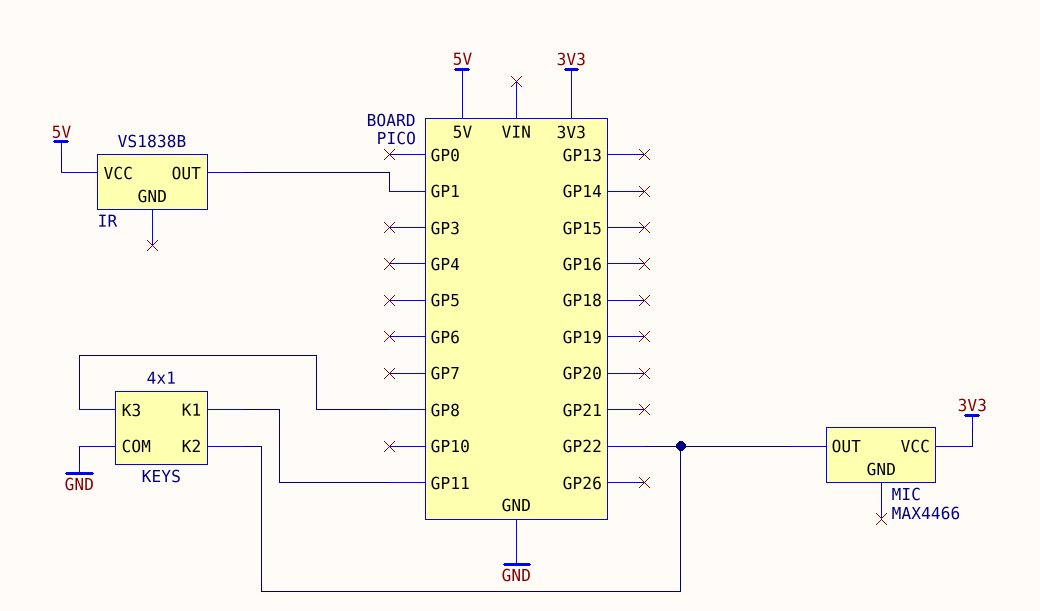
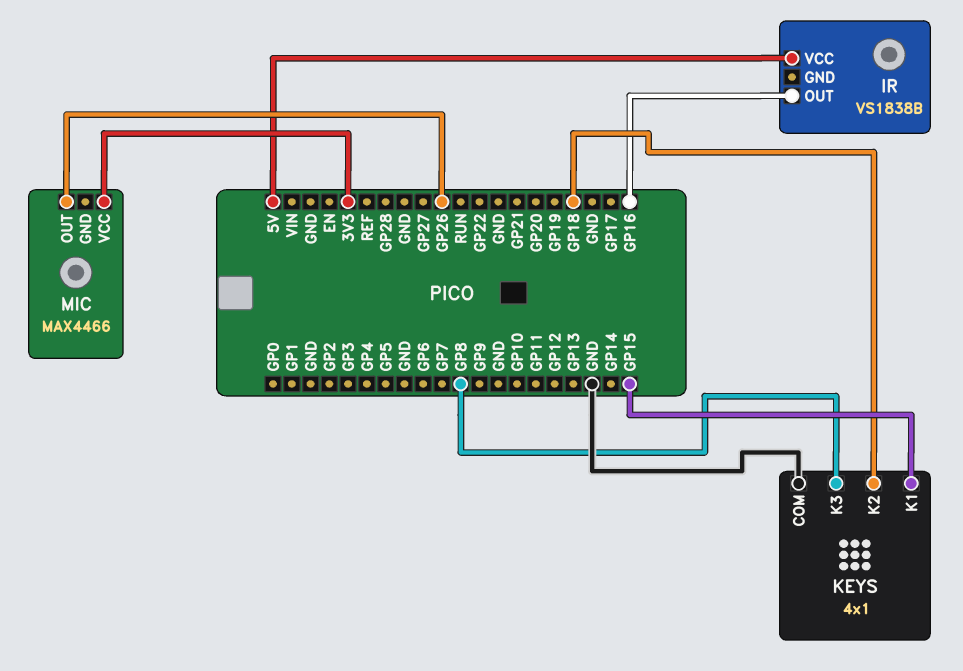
IR pin OUT: GP1 -> GP16
KEYS pin K1: GP11 -> GP15
KEYS pin K2: GP22 -> GP18
MIC pin OUT: GP22 -> GP26

